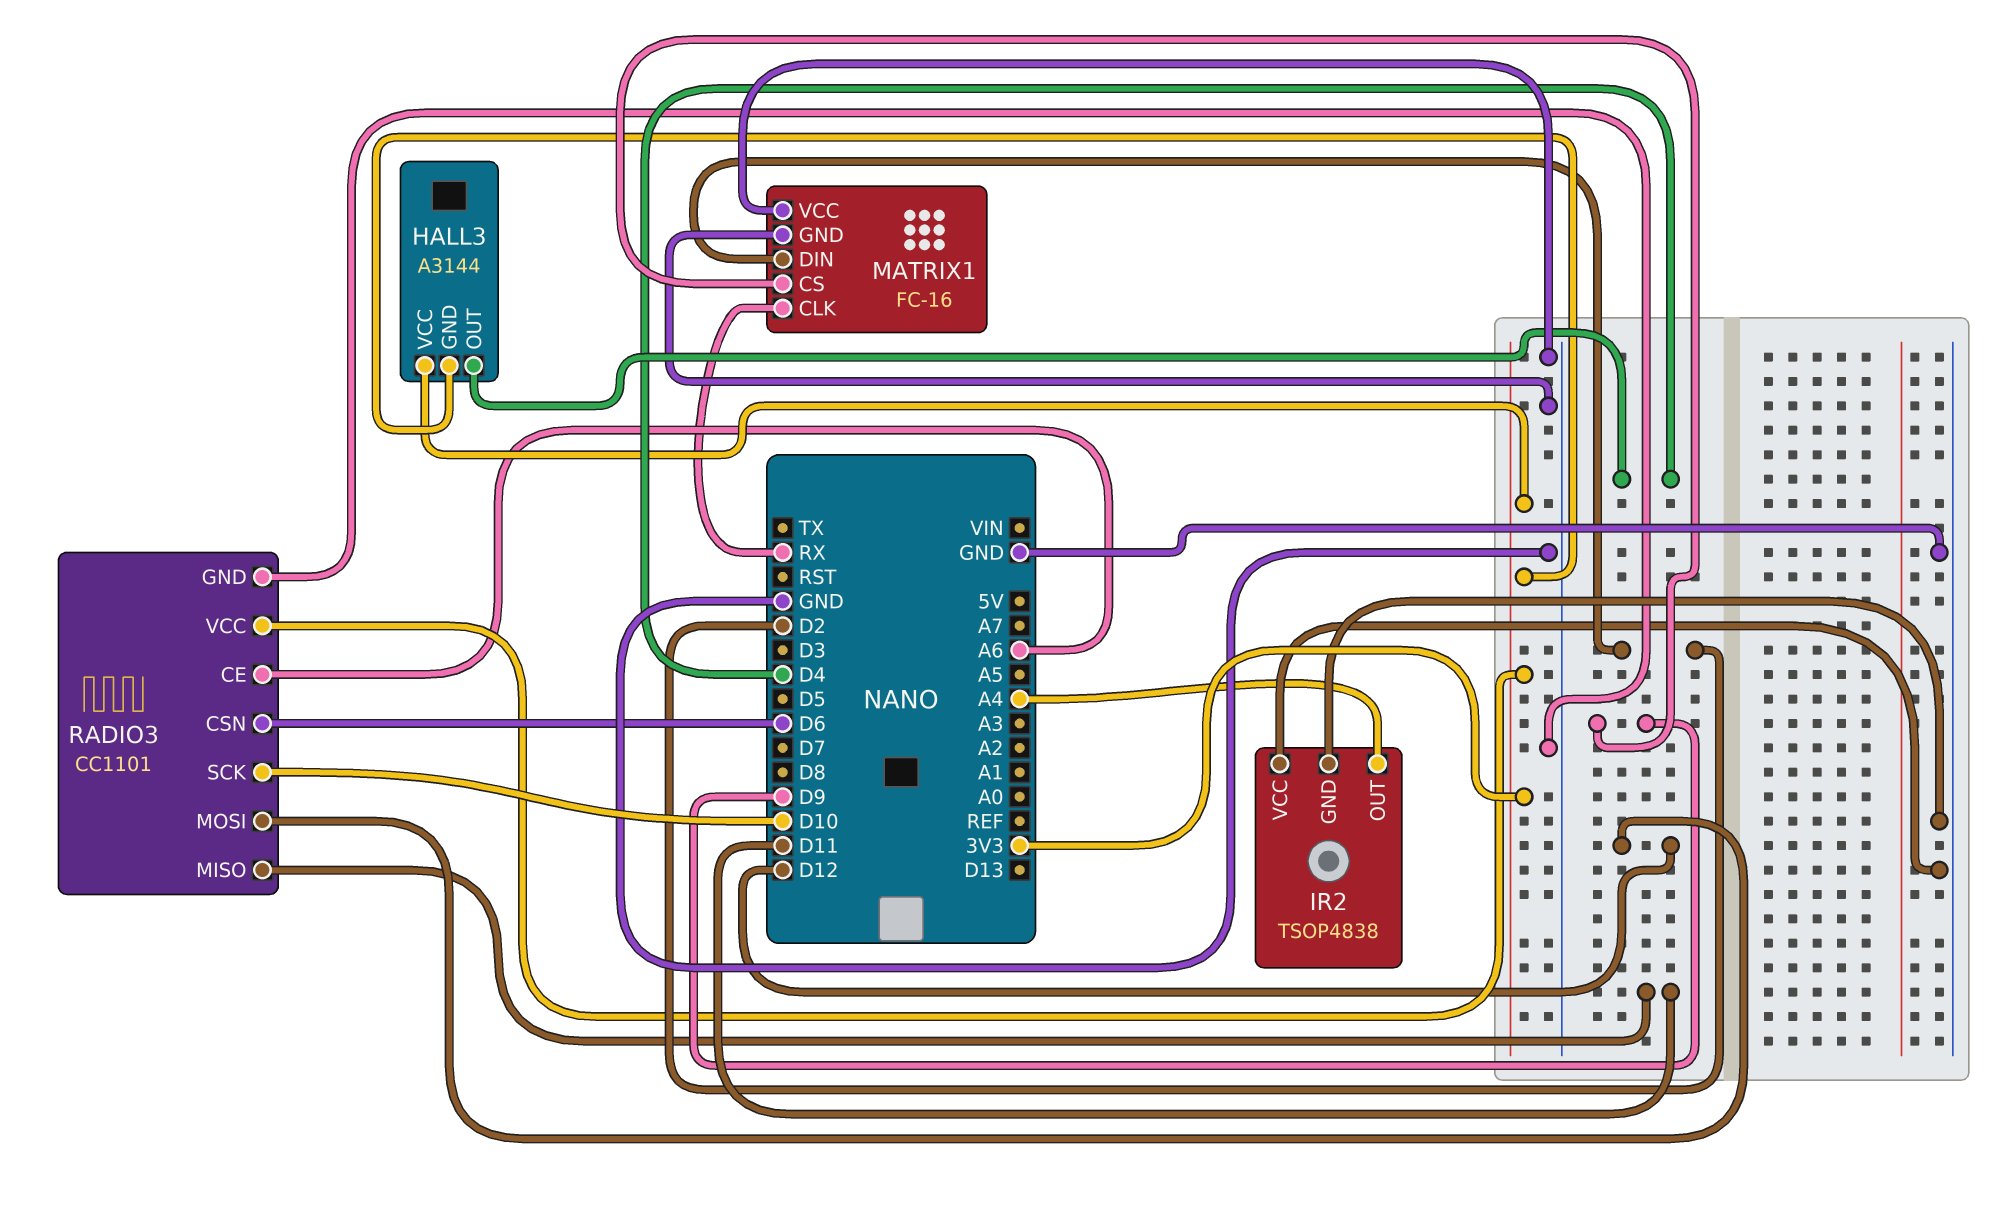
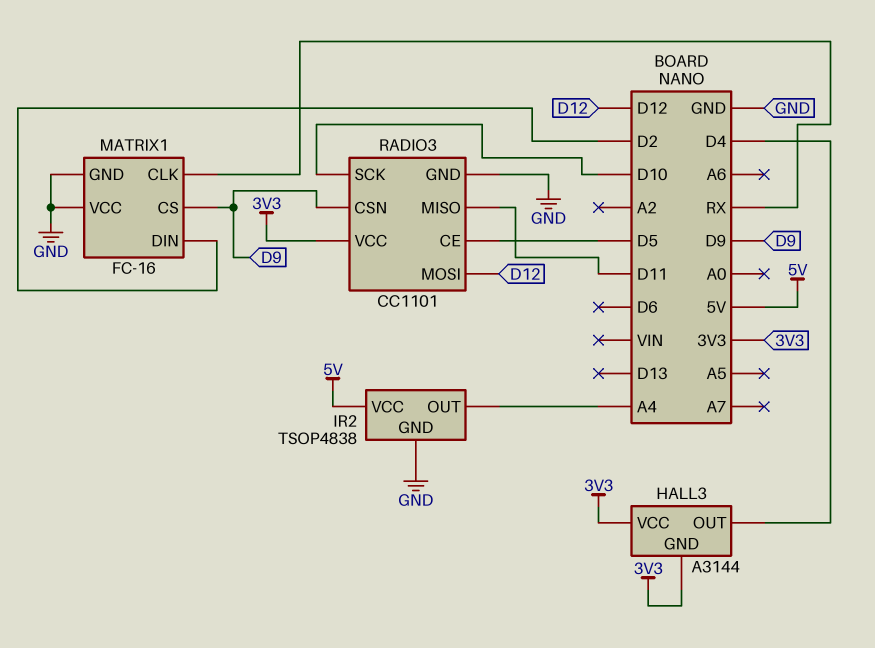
IR2 pin VCC: GND -> 5V
RADIO3 pin CE: A6 -> D5
RADIO3 pin CSN: D6 -> D9

